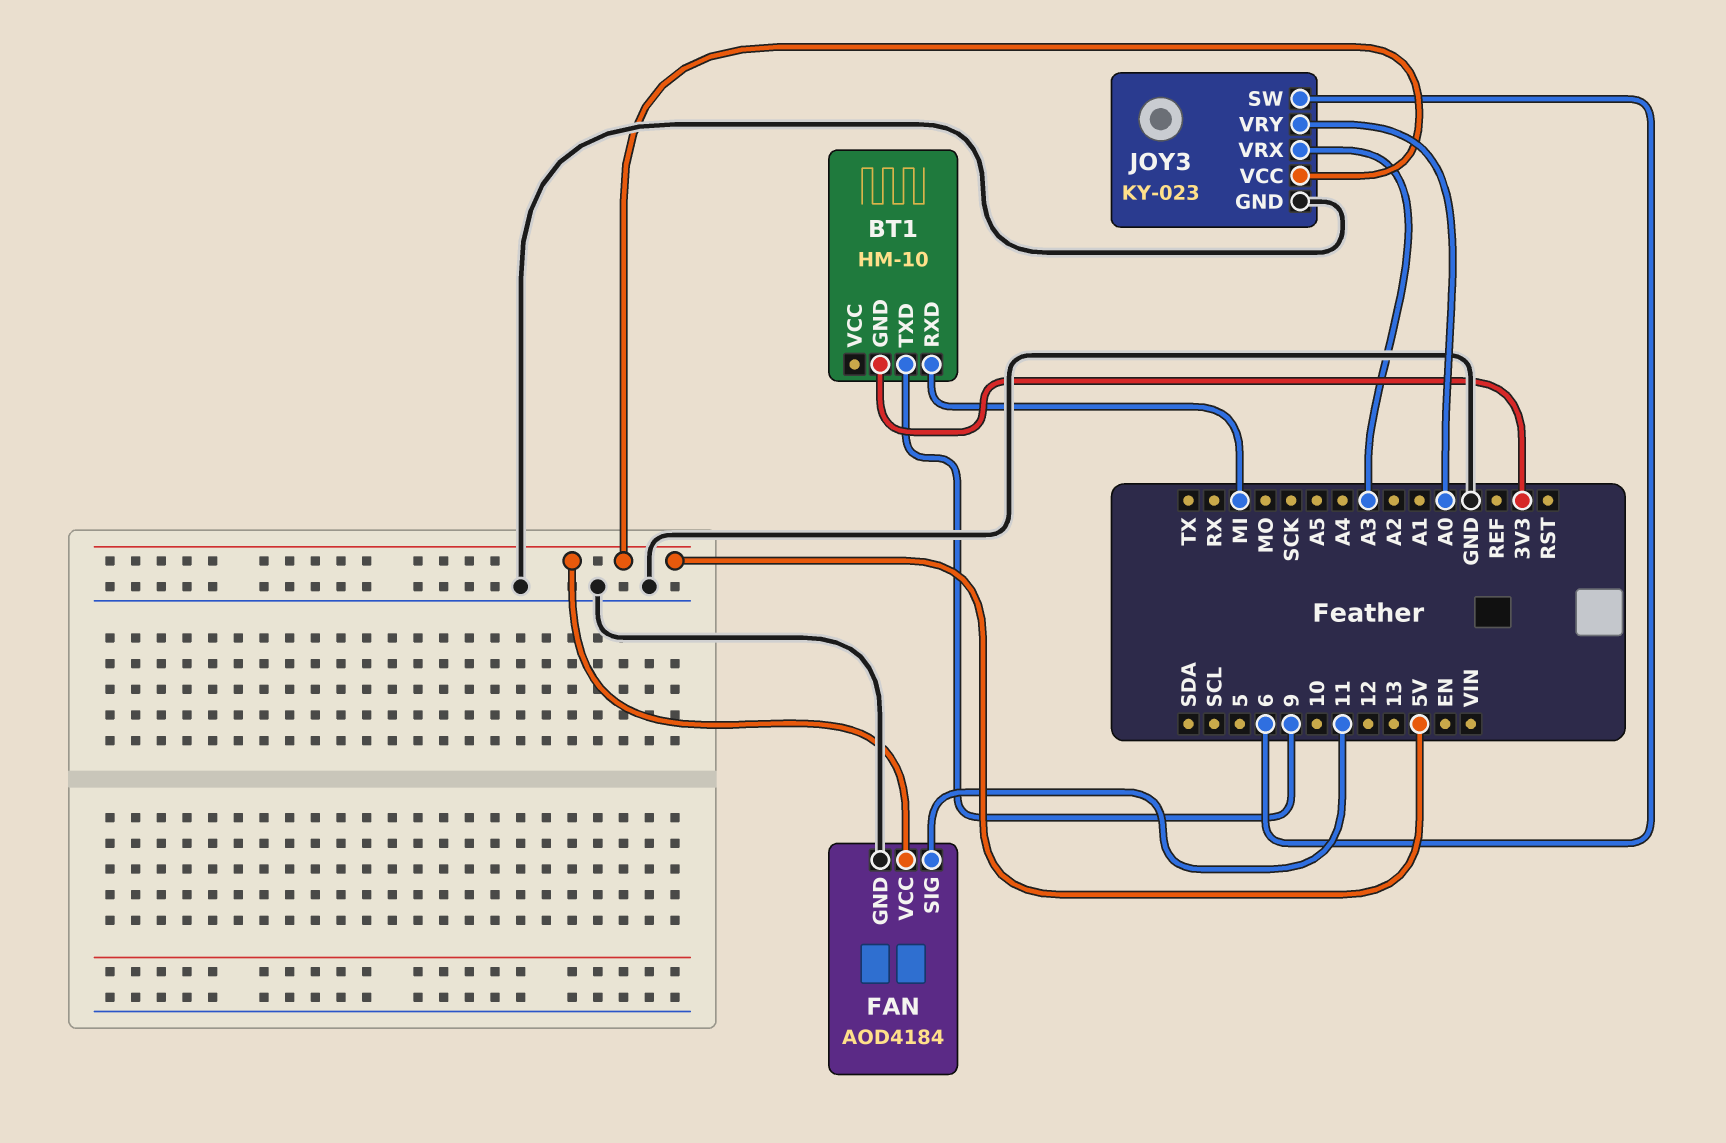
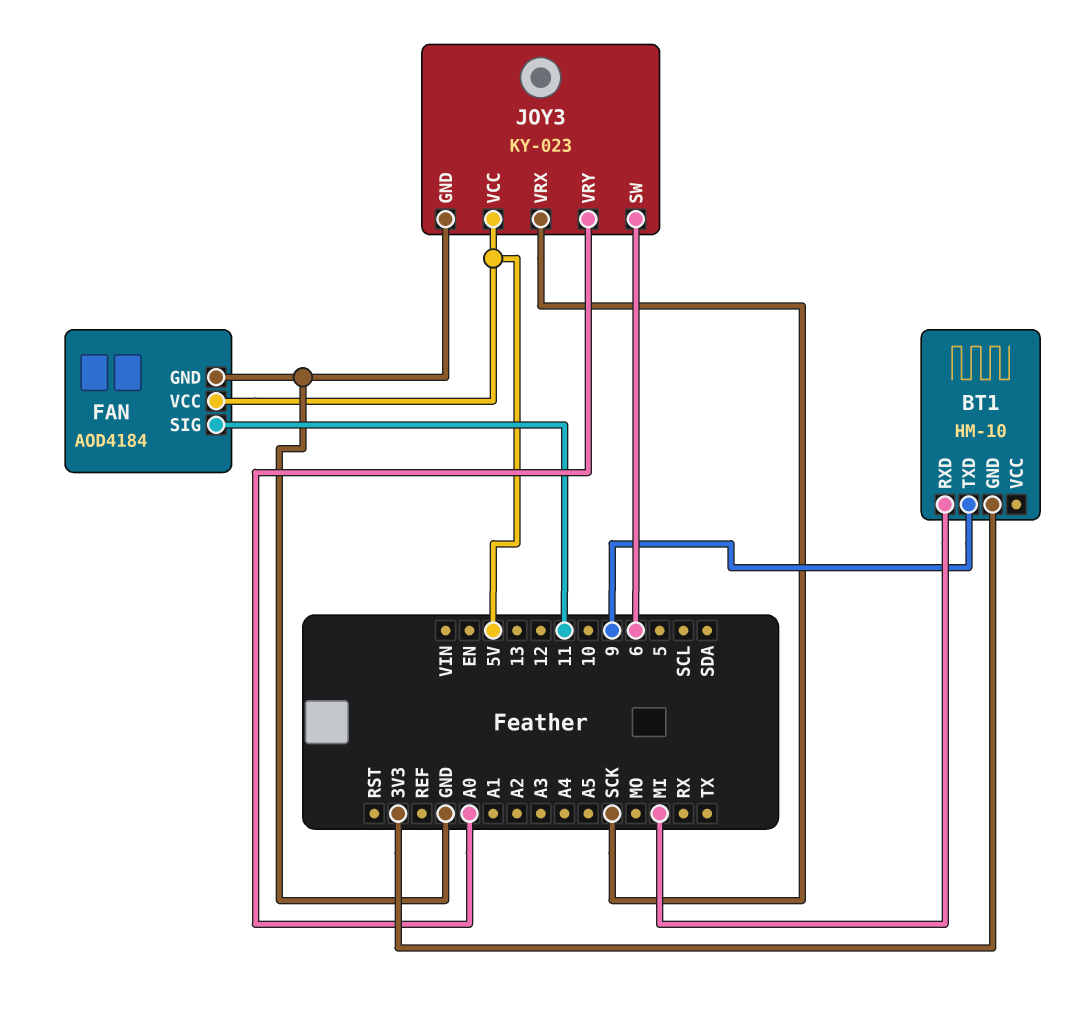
JOY3 pin VRX: A3 -> SCK

